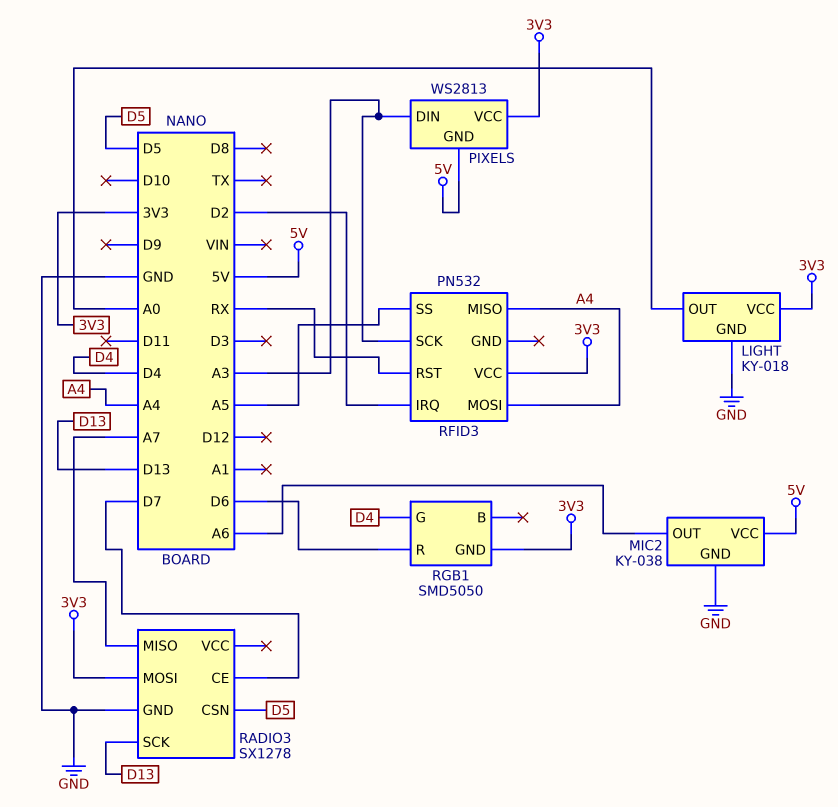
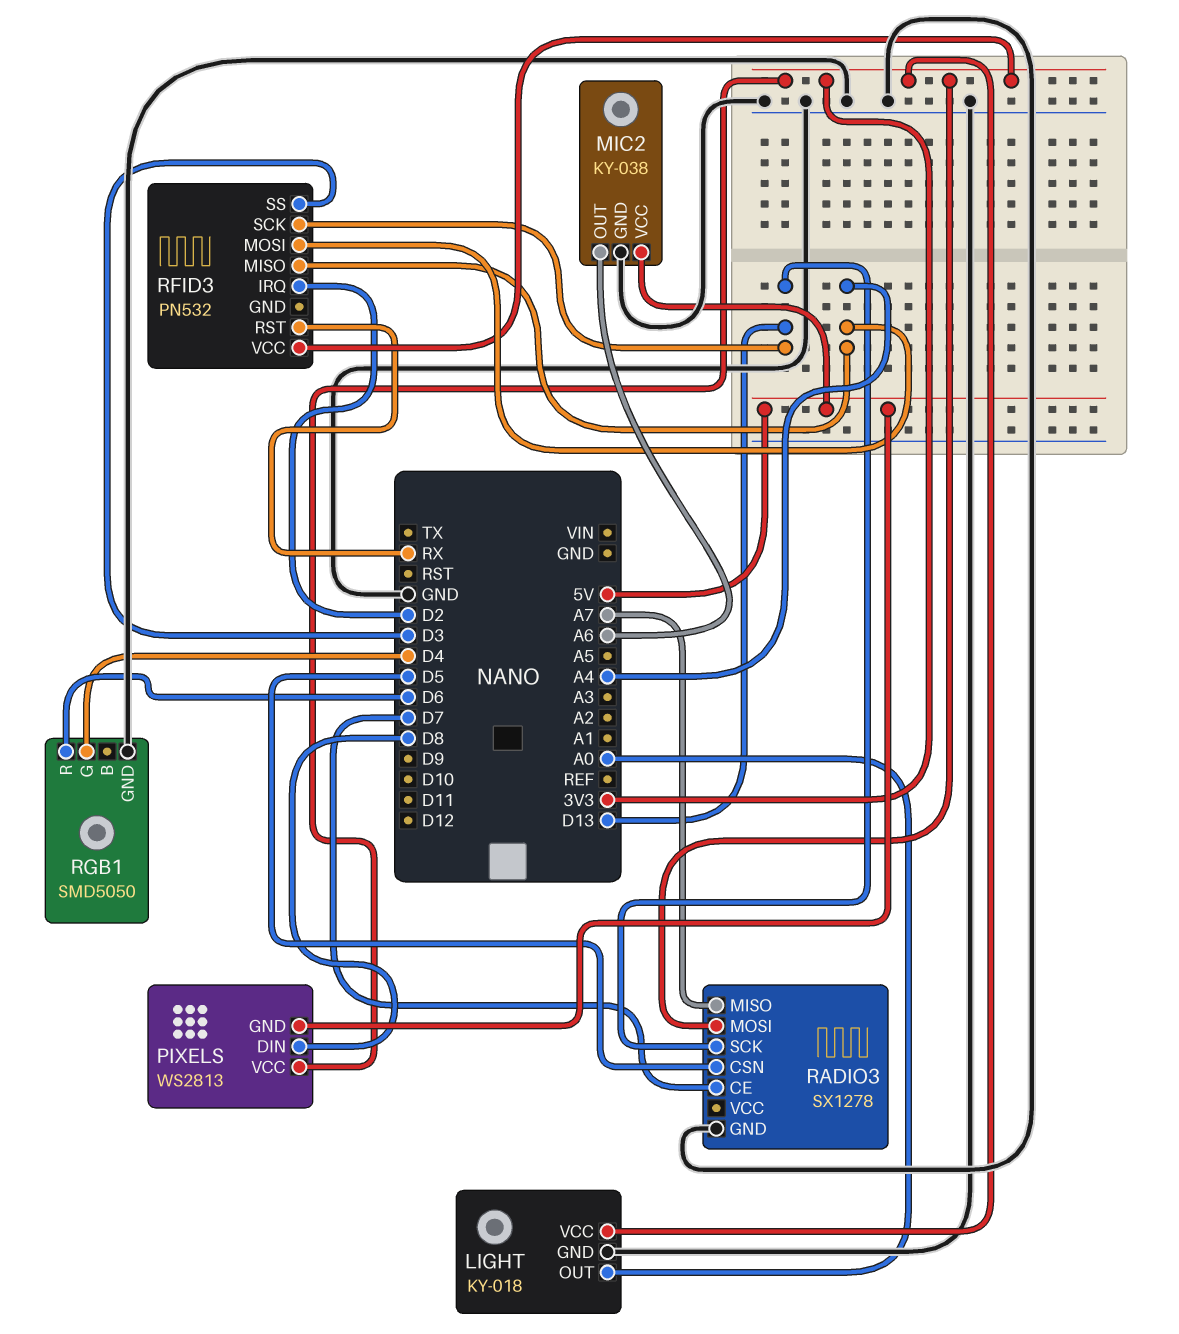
PIXELS pin DIN: A3 -> D8
RFID3 pin SCK: A3 -> D13
RFID3 pin SS: A5 -> D3
RGB1 pin GND: 3V3 -> GND

